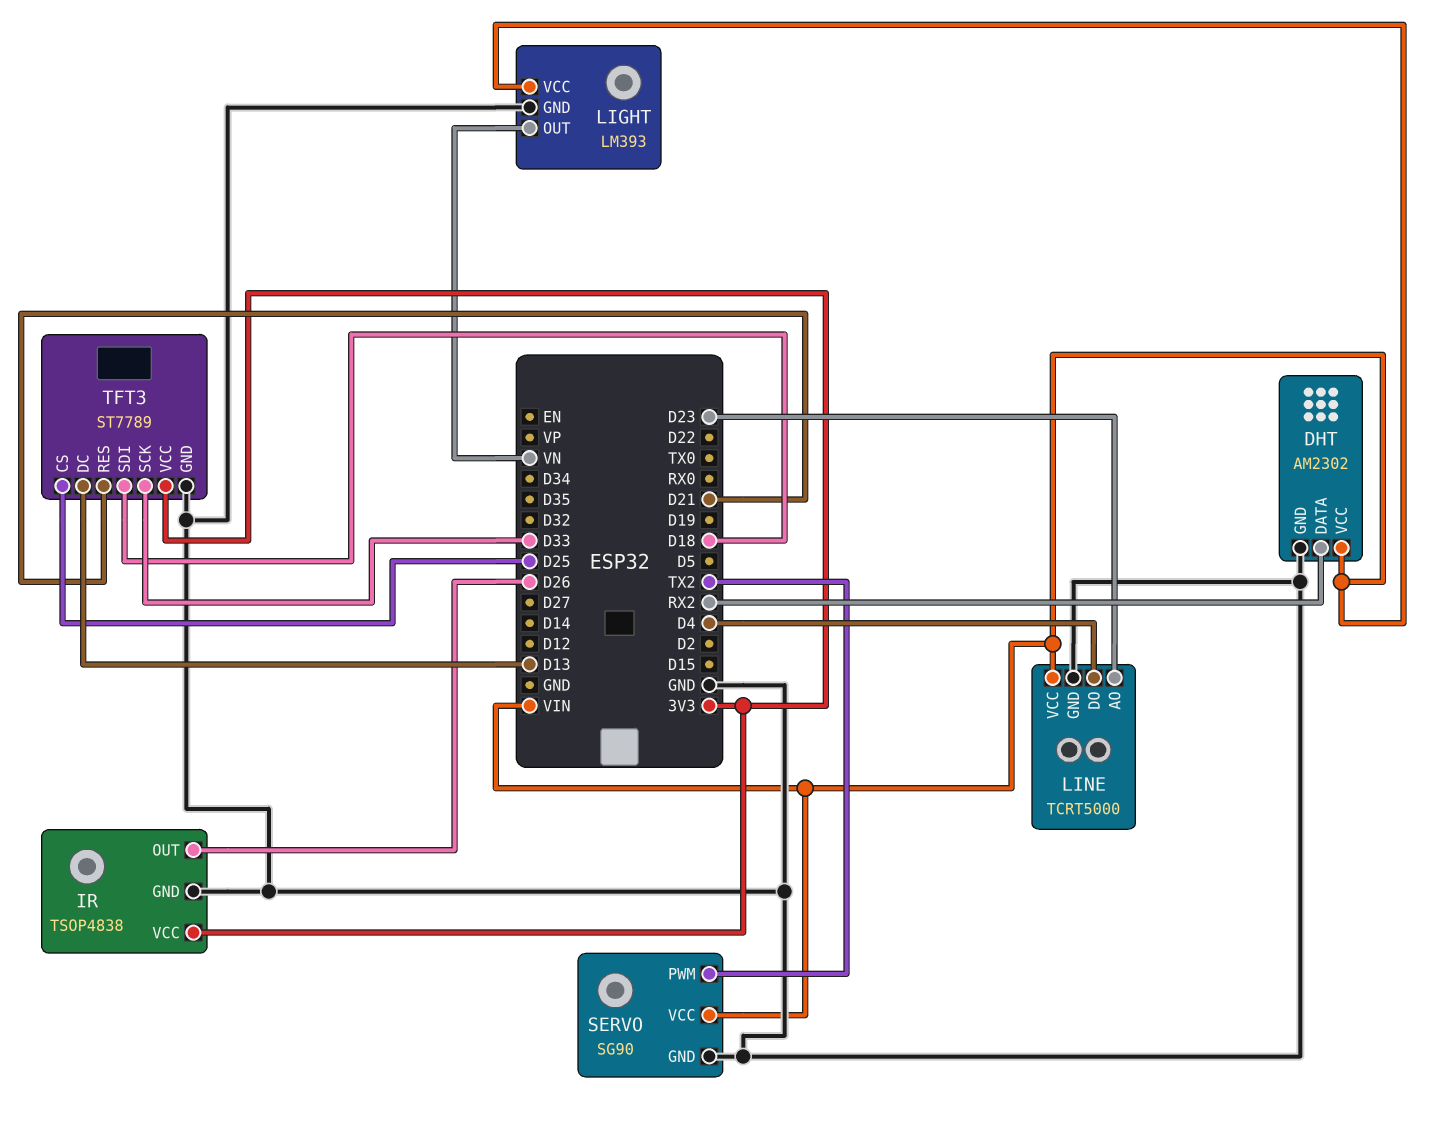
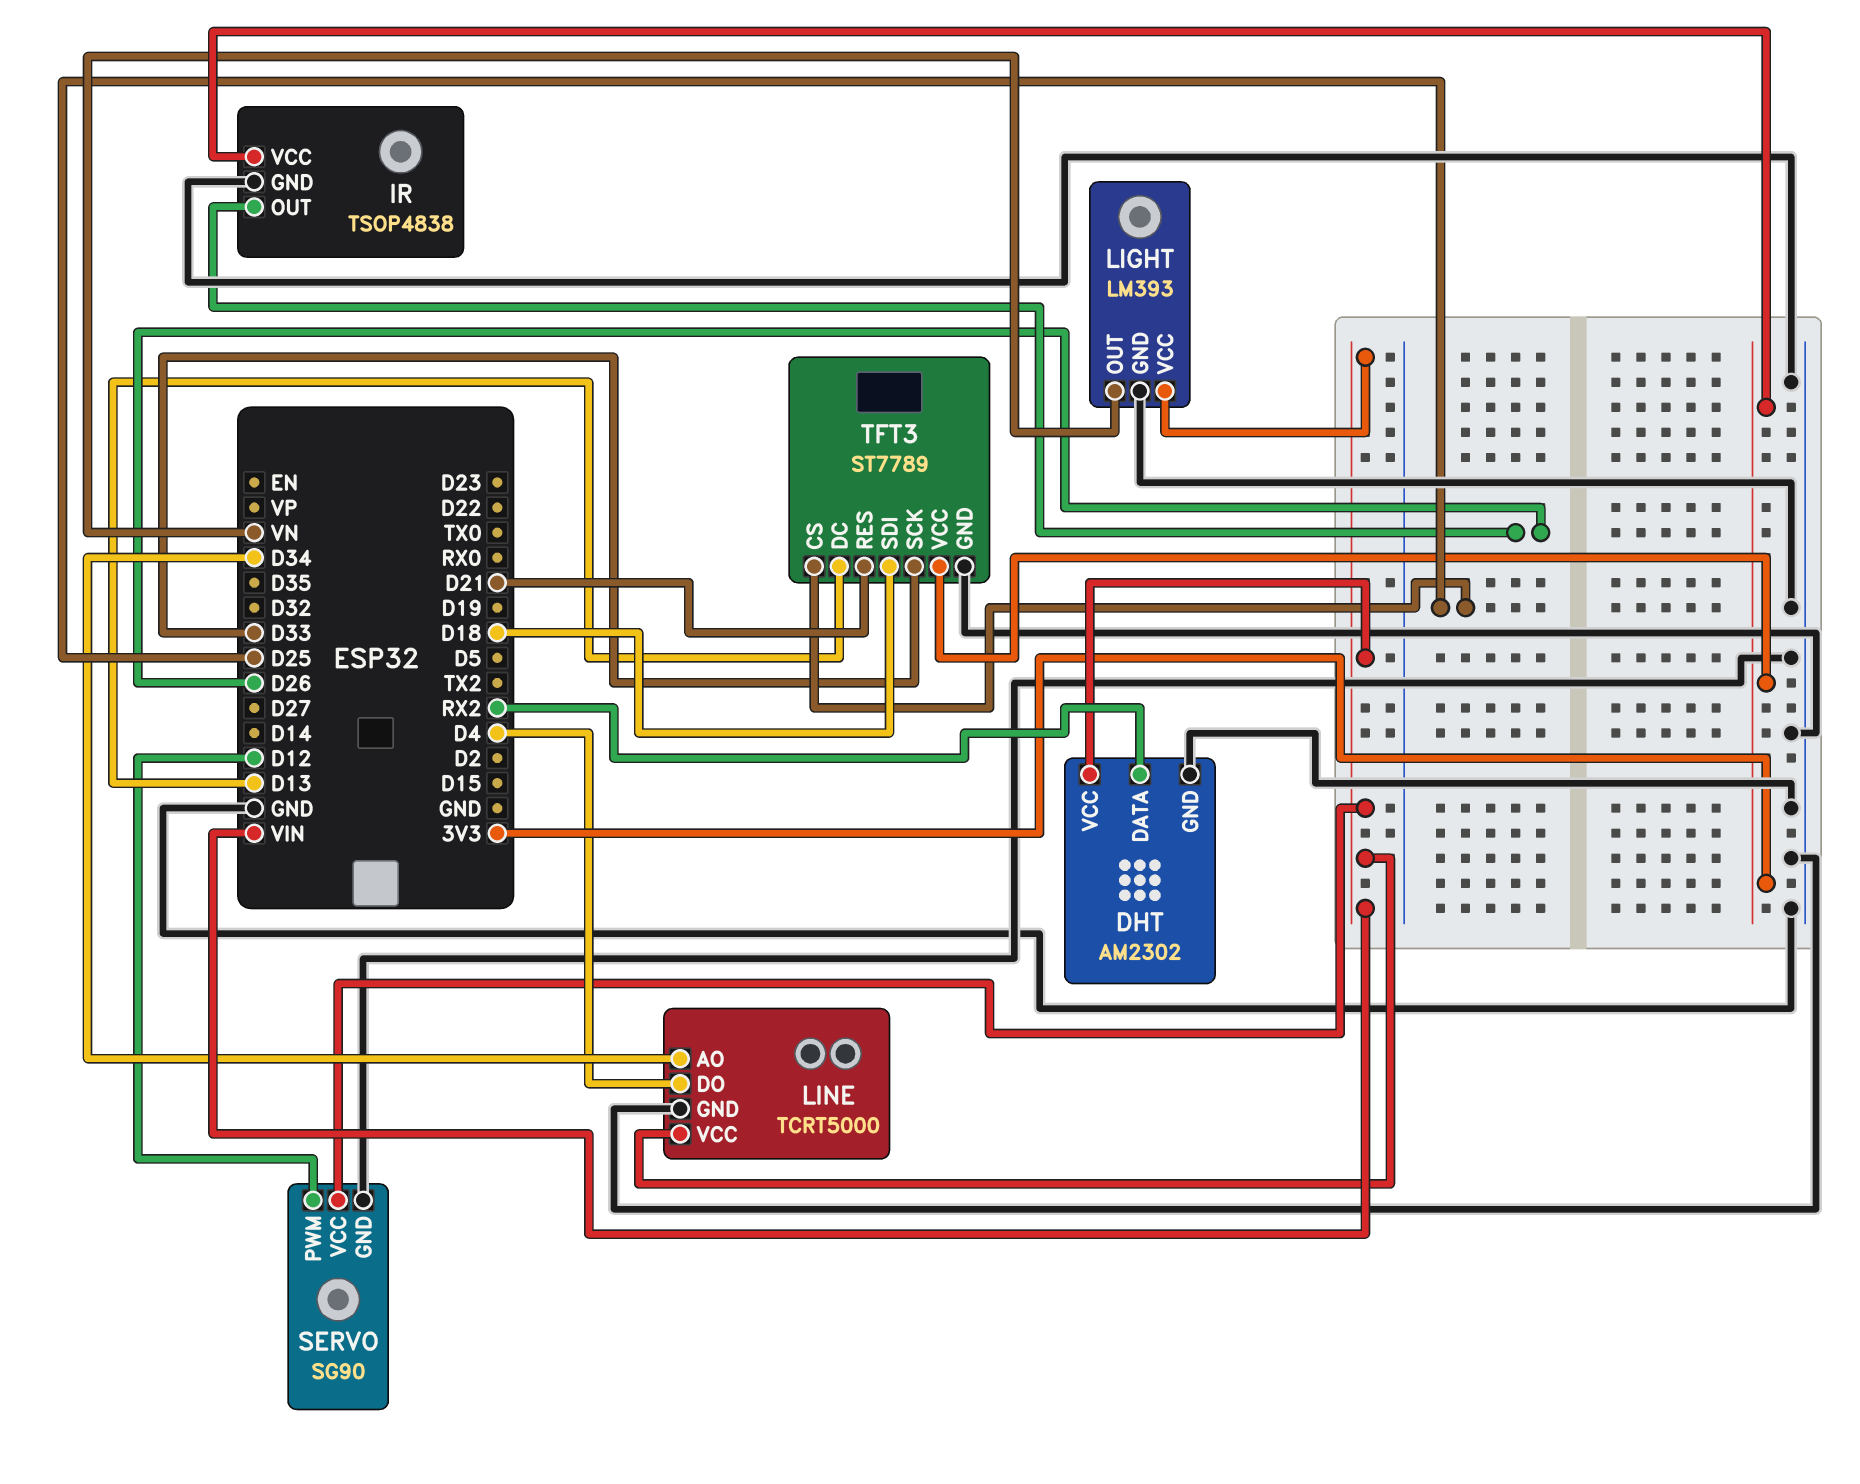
LINE pin AO: D23 -> D34
SERVO pin PWM: TX2 -> D12

